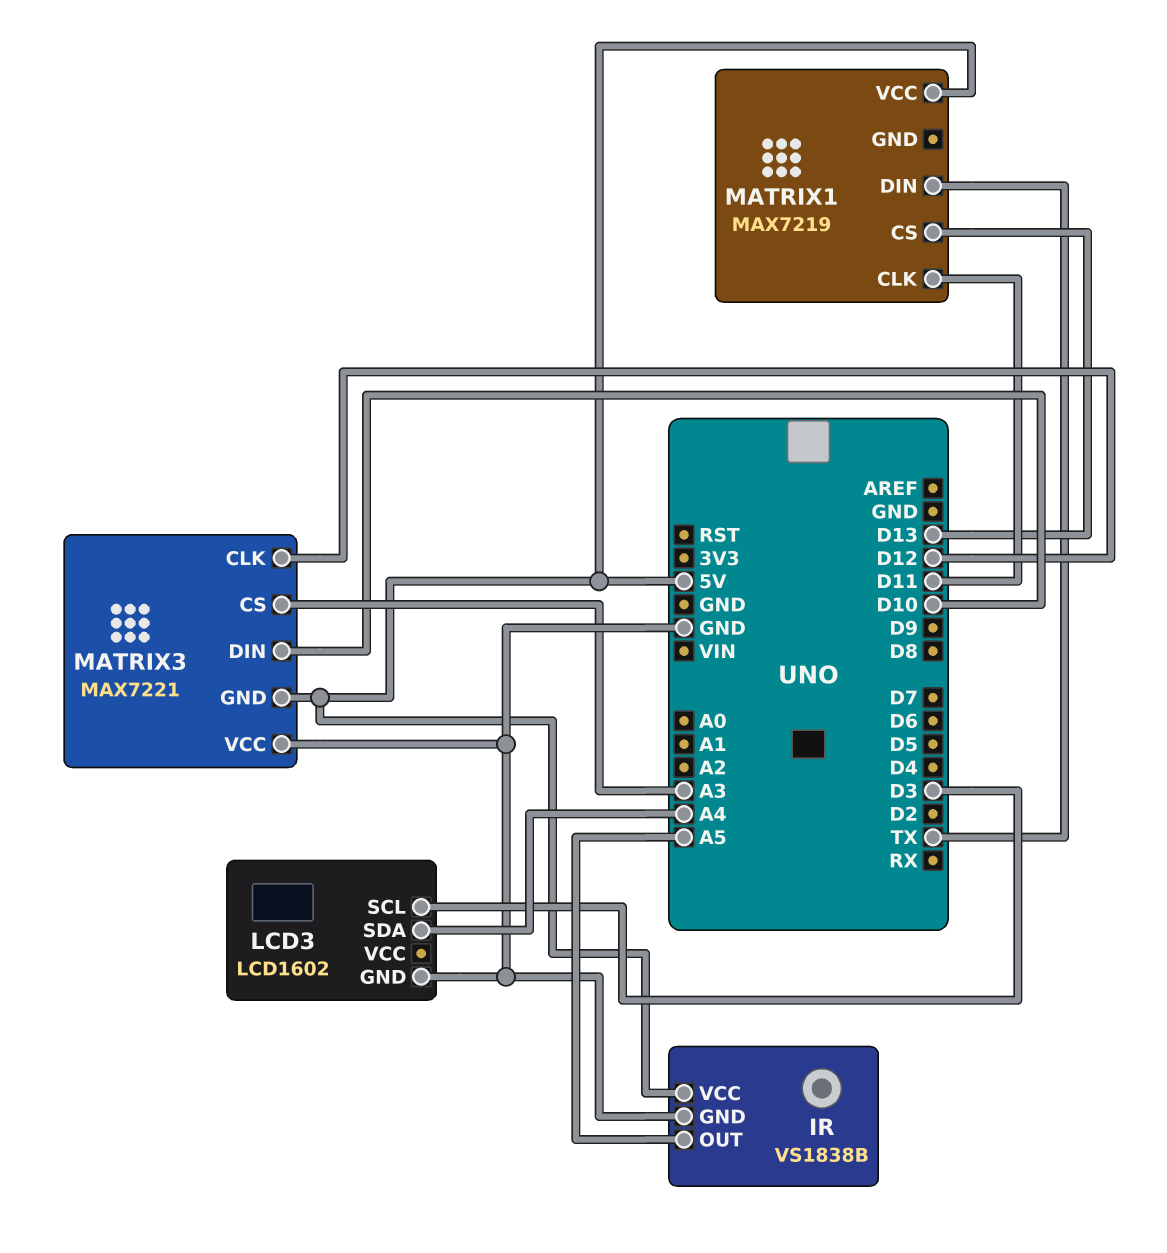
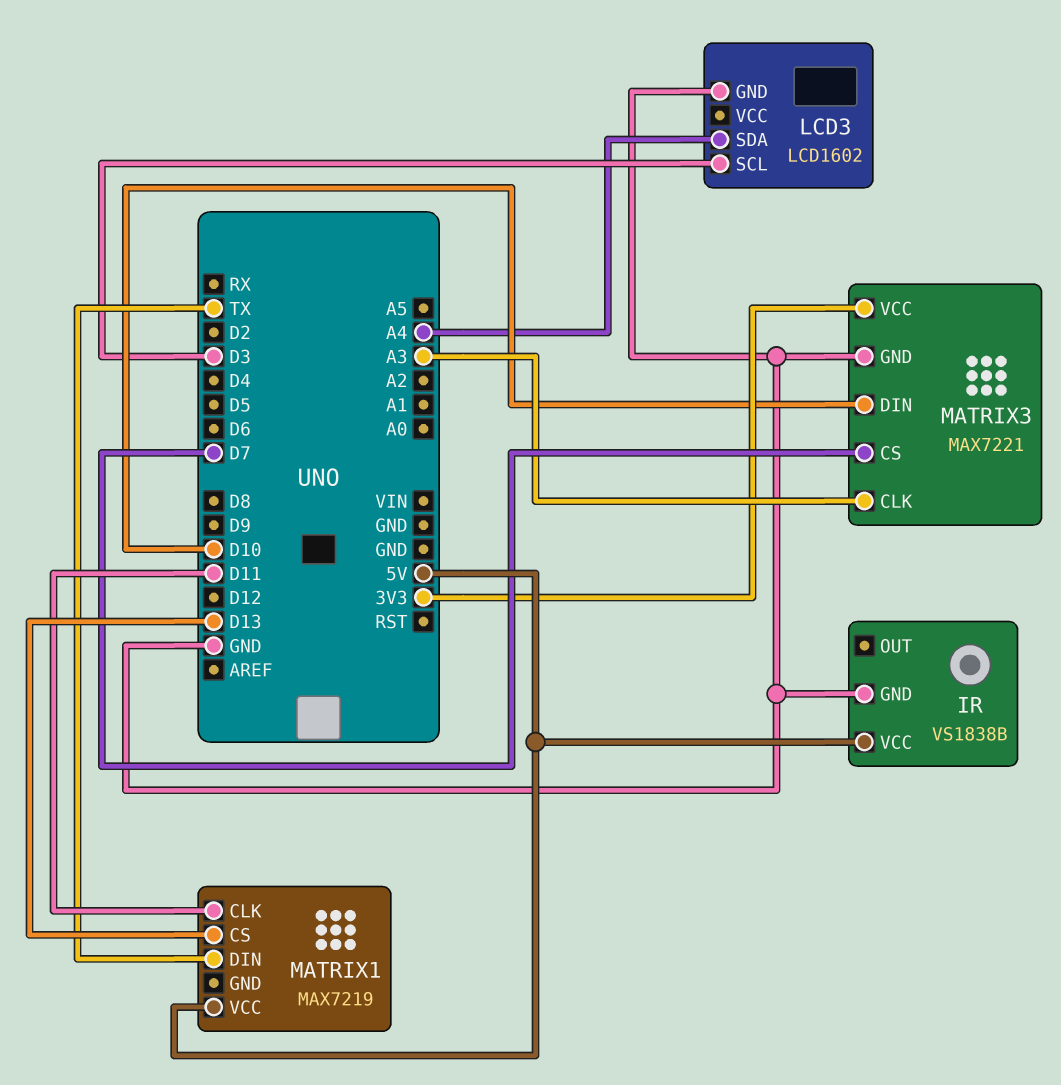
IR pin OUT: A5 -> none
MATRIX3 pin CLK: D12 -> A3
MATRIX3 pin CS: A3 -> D7
MATRIX3 pin GND: 5V -> GND
MATRIX3 pin VCC: GND -> 3V3

